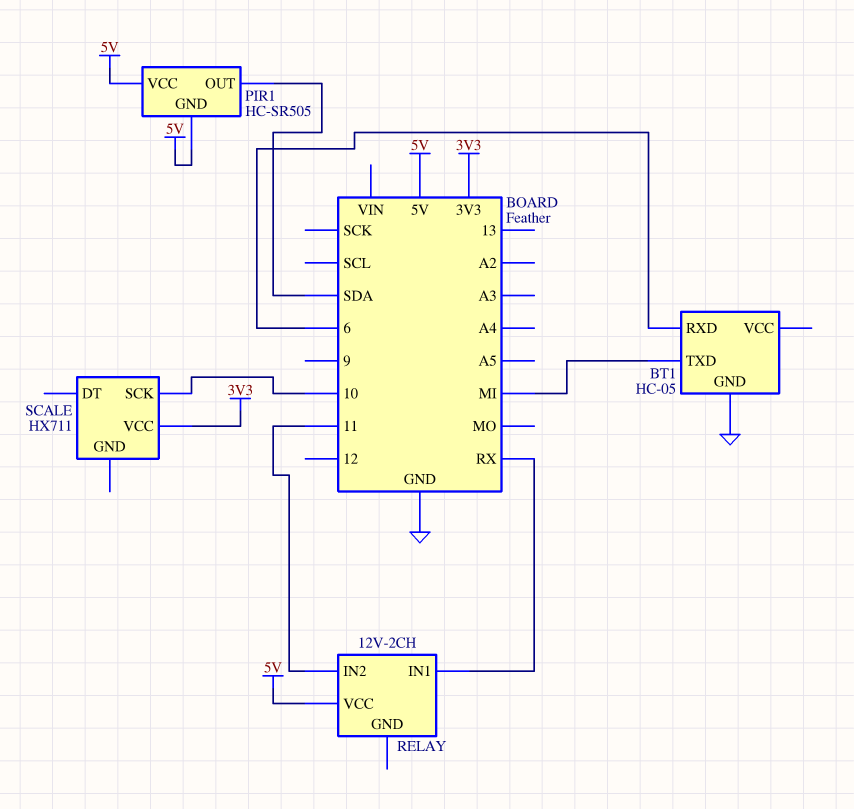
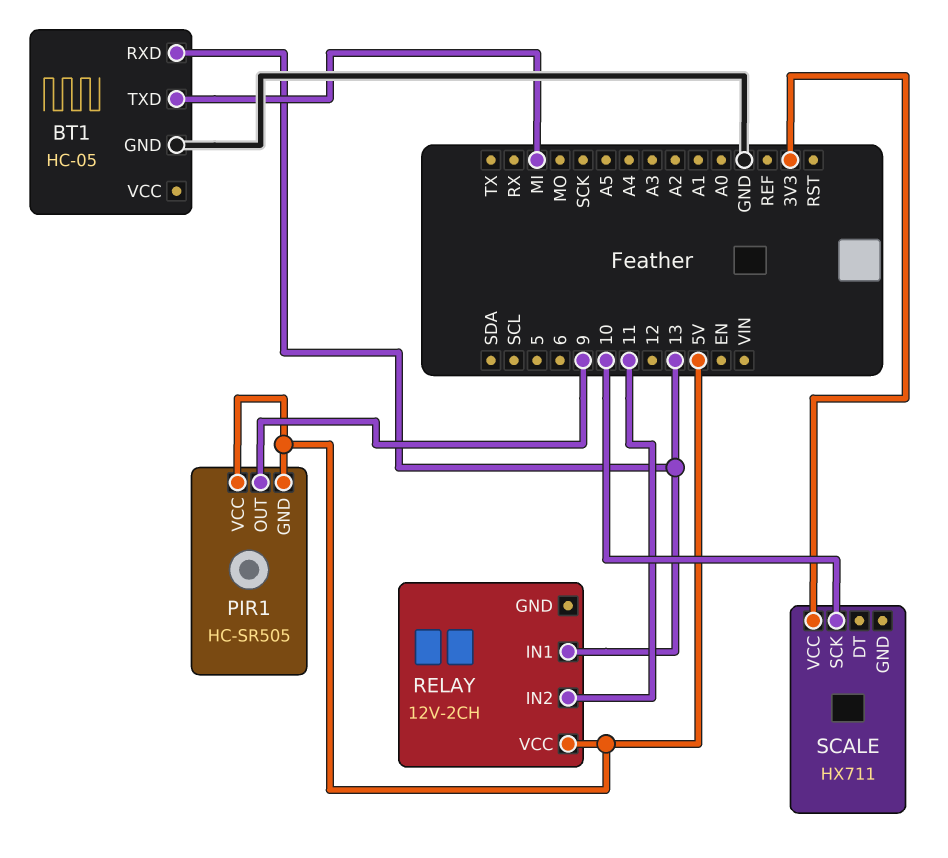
BT1 pin RXD: 6 -> 13
PIR1 pin OUT: SDA -> 9
RELAY pin IN1: RX -> 13

